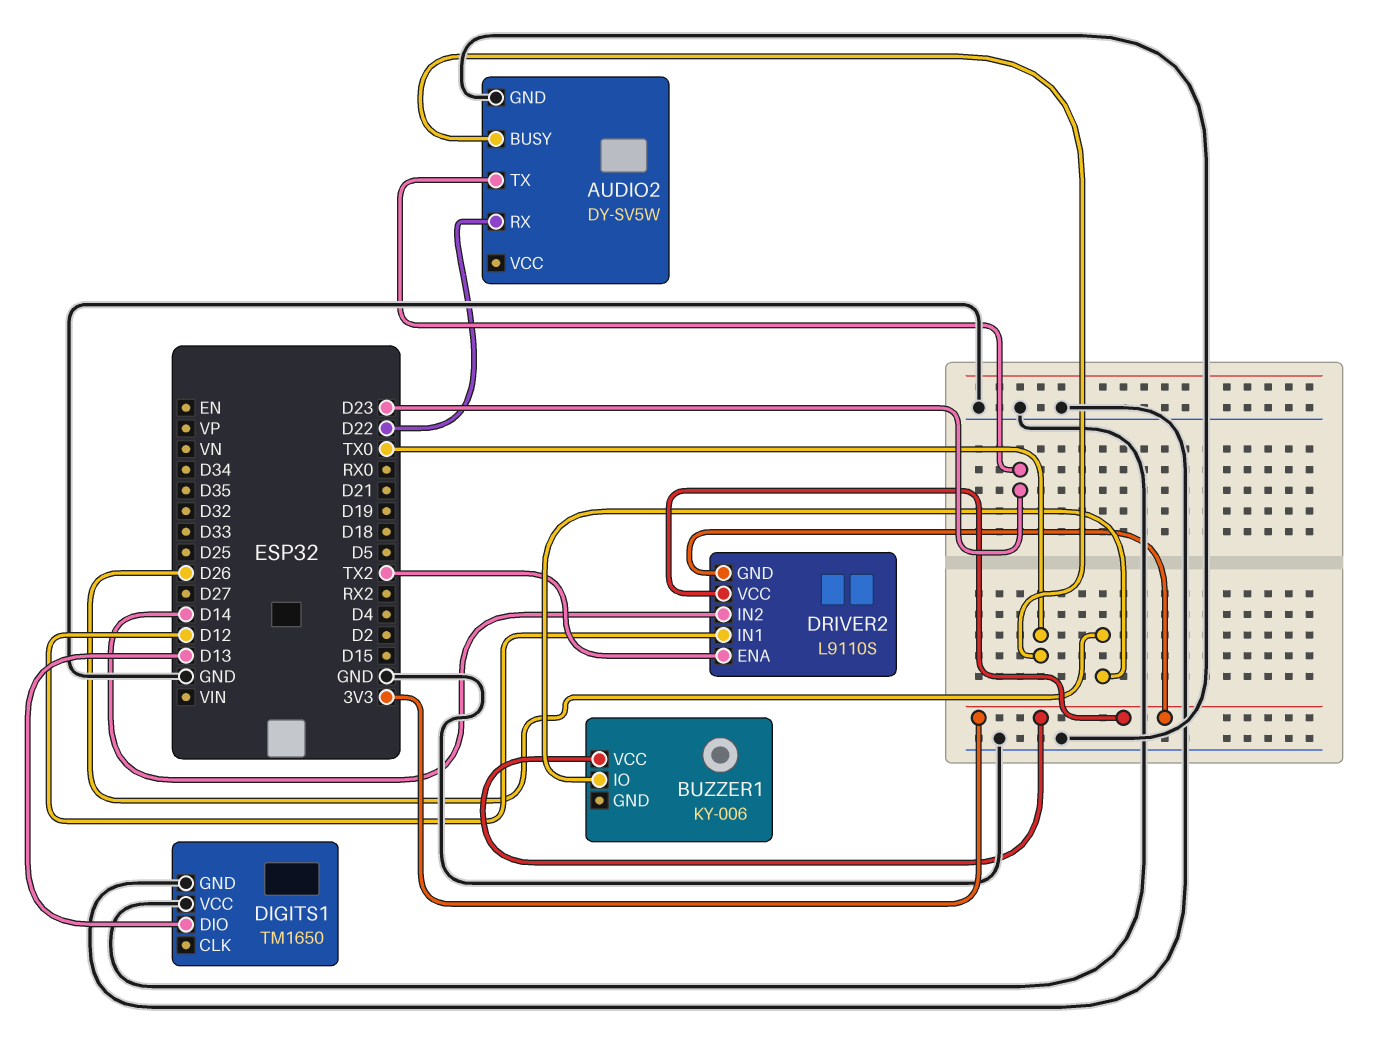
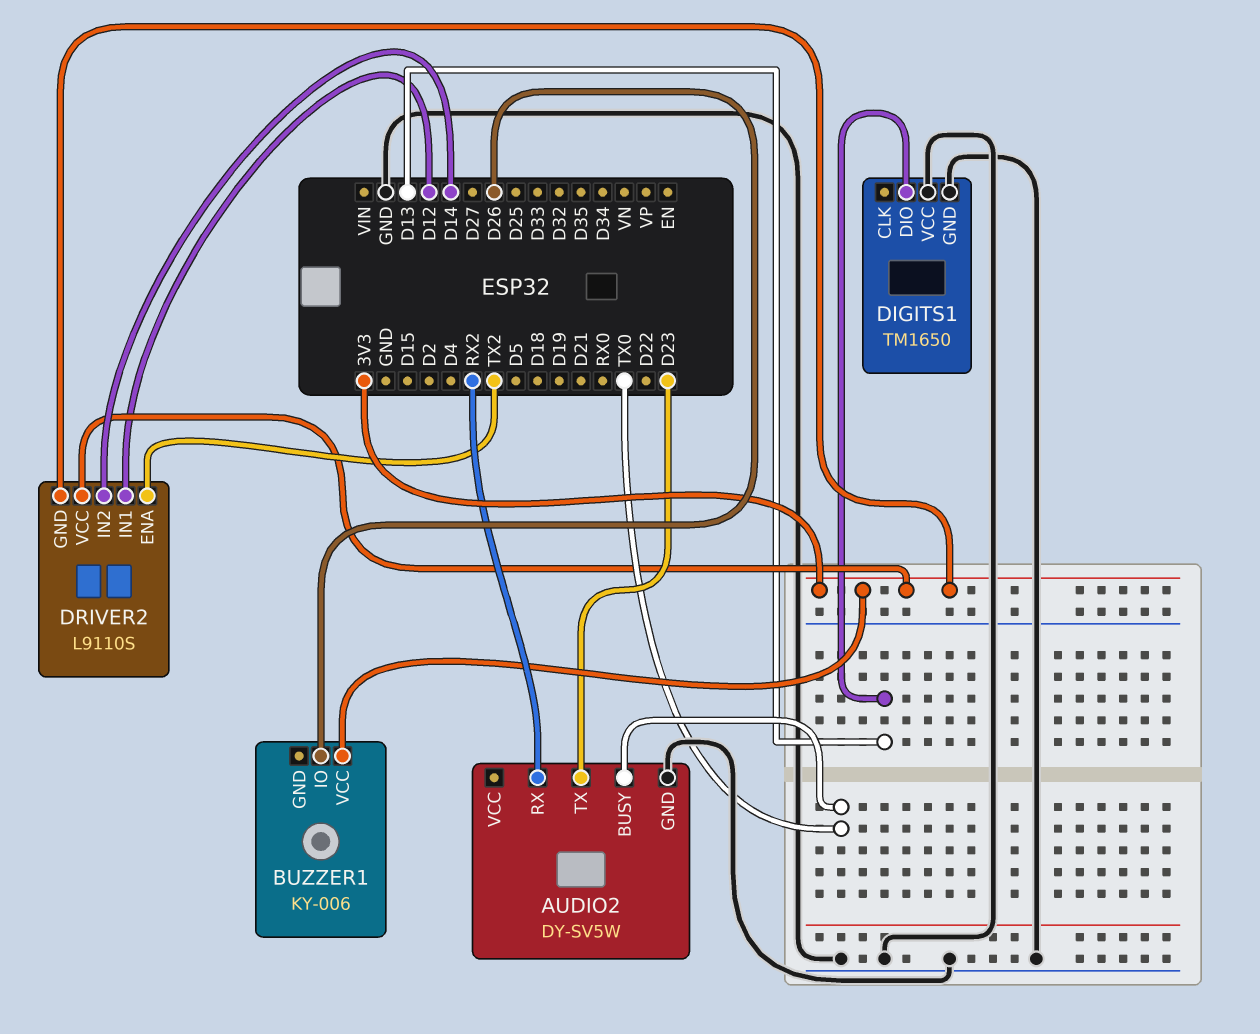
AUDIO2 pin RX: D22 -> RX2

